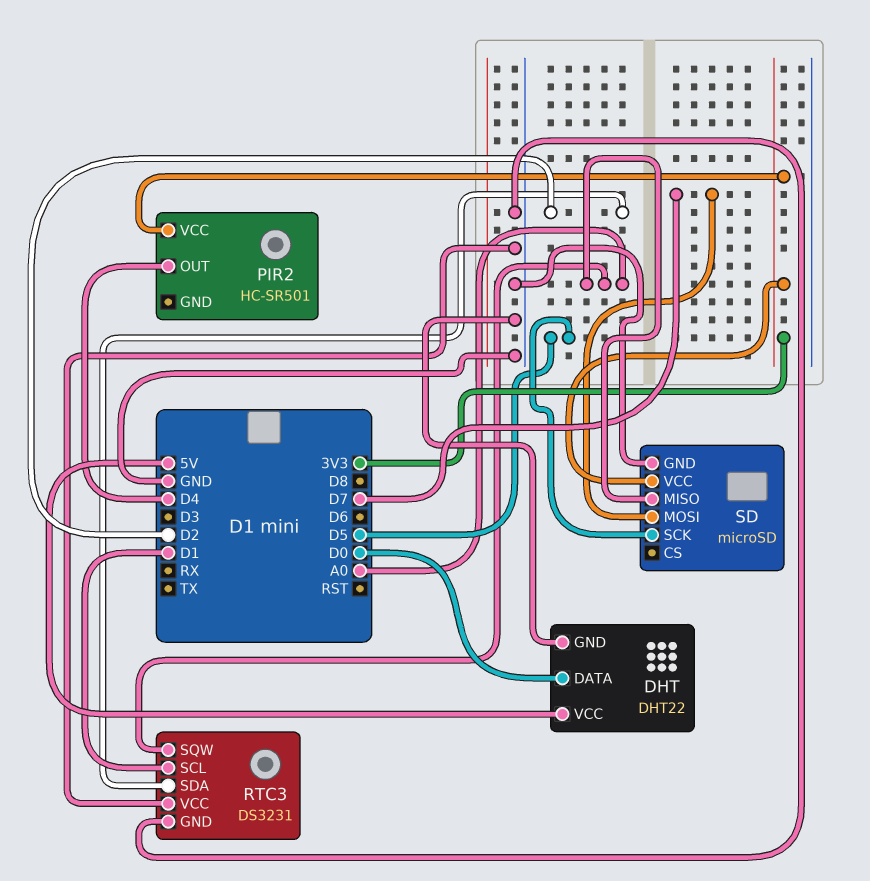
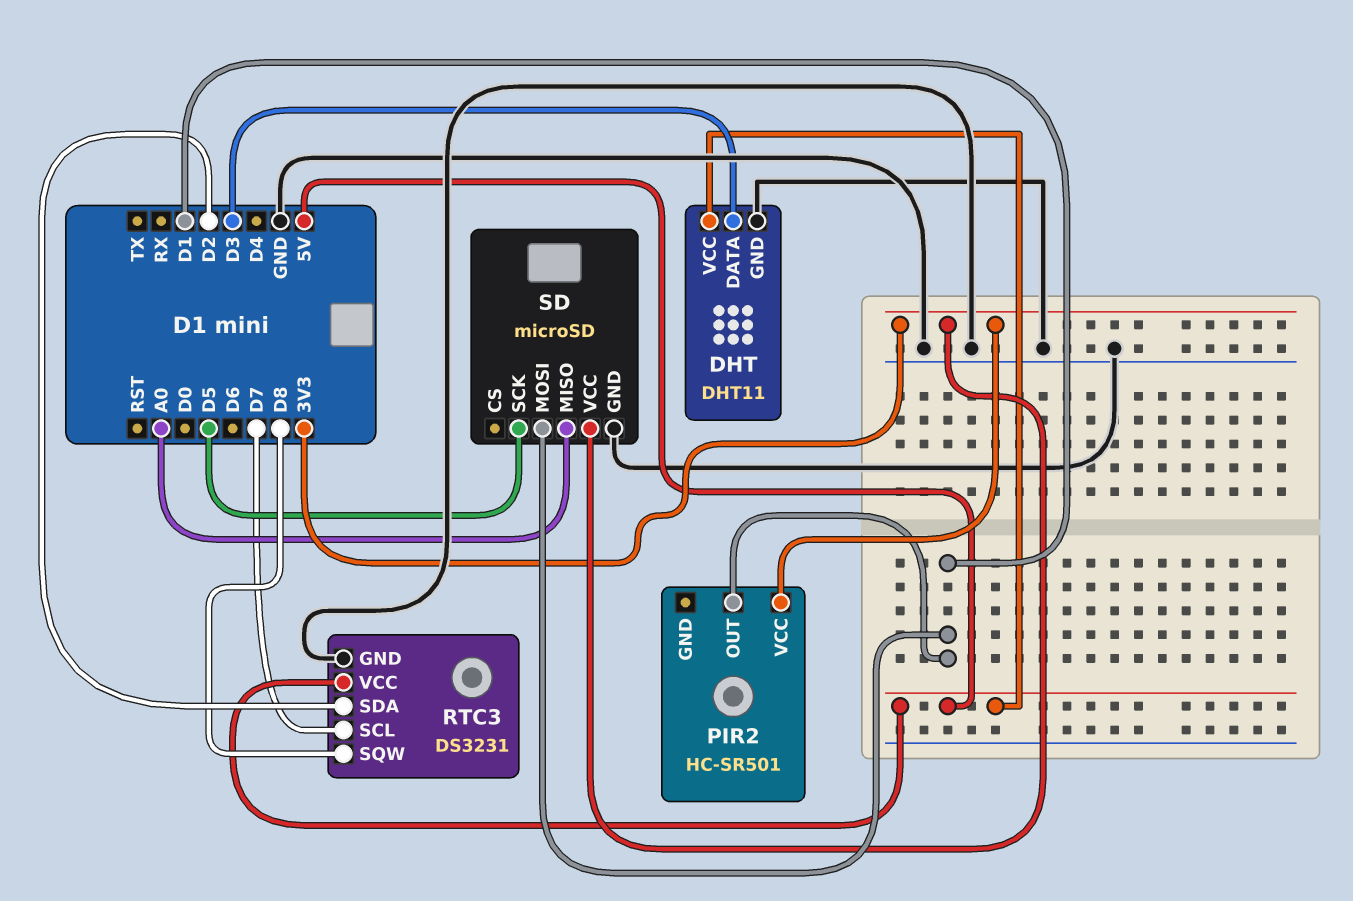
DHT: DHT22 -> DHT11
DHT pin DATA: D0 -> D3
PIR2 pin OUT: D4 -> D1
RTC3 pin SCL: D1 -> D7
RTC3 pin SQW: A0 -> D8
RTC3 pin VCC: GND -> 5V
SD pin MOSI: D7 -> D1

